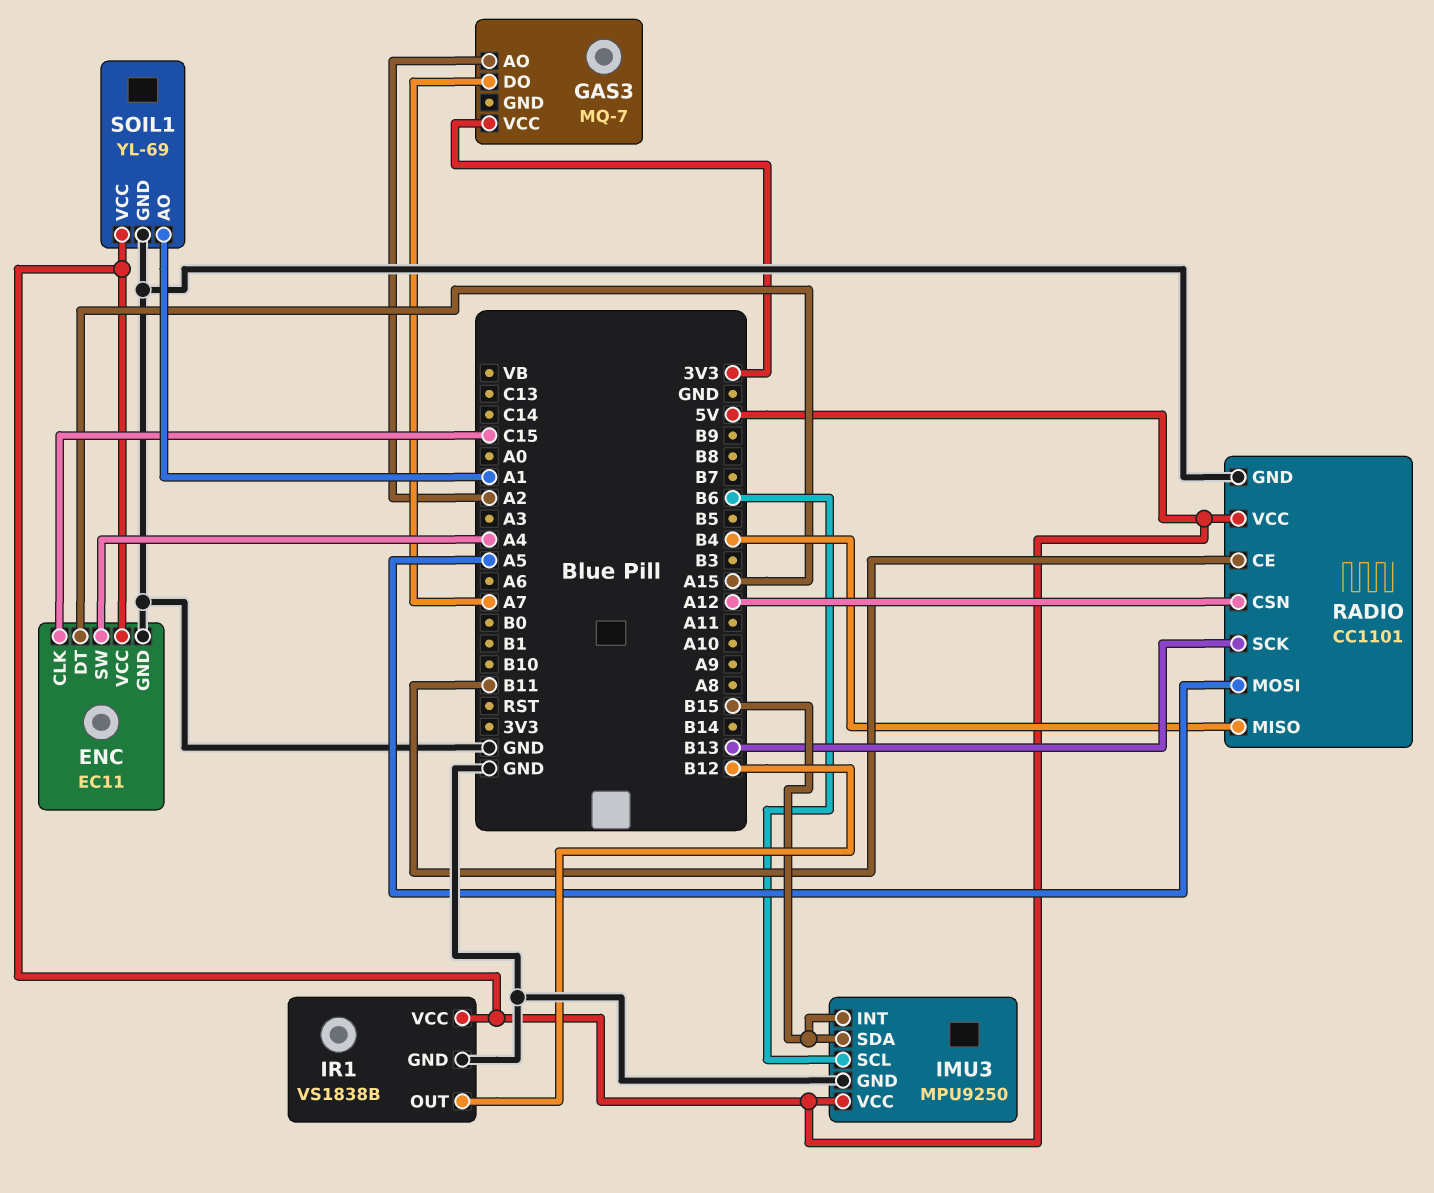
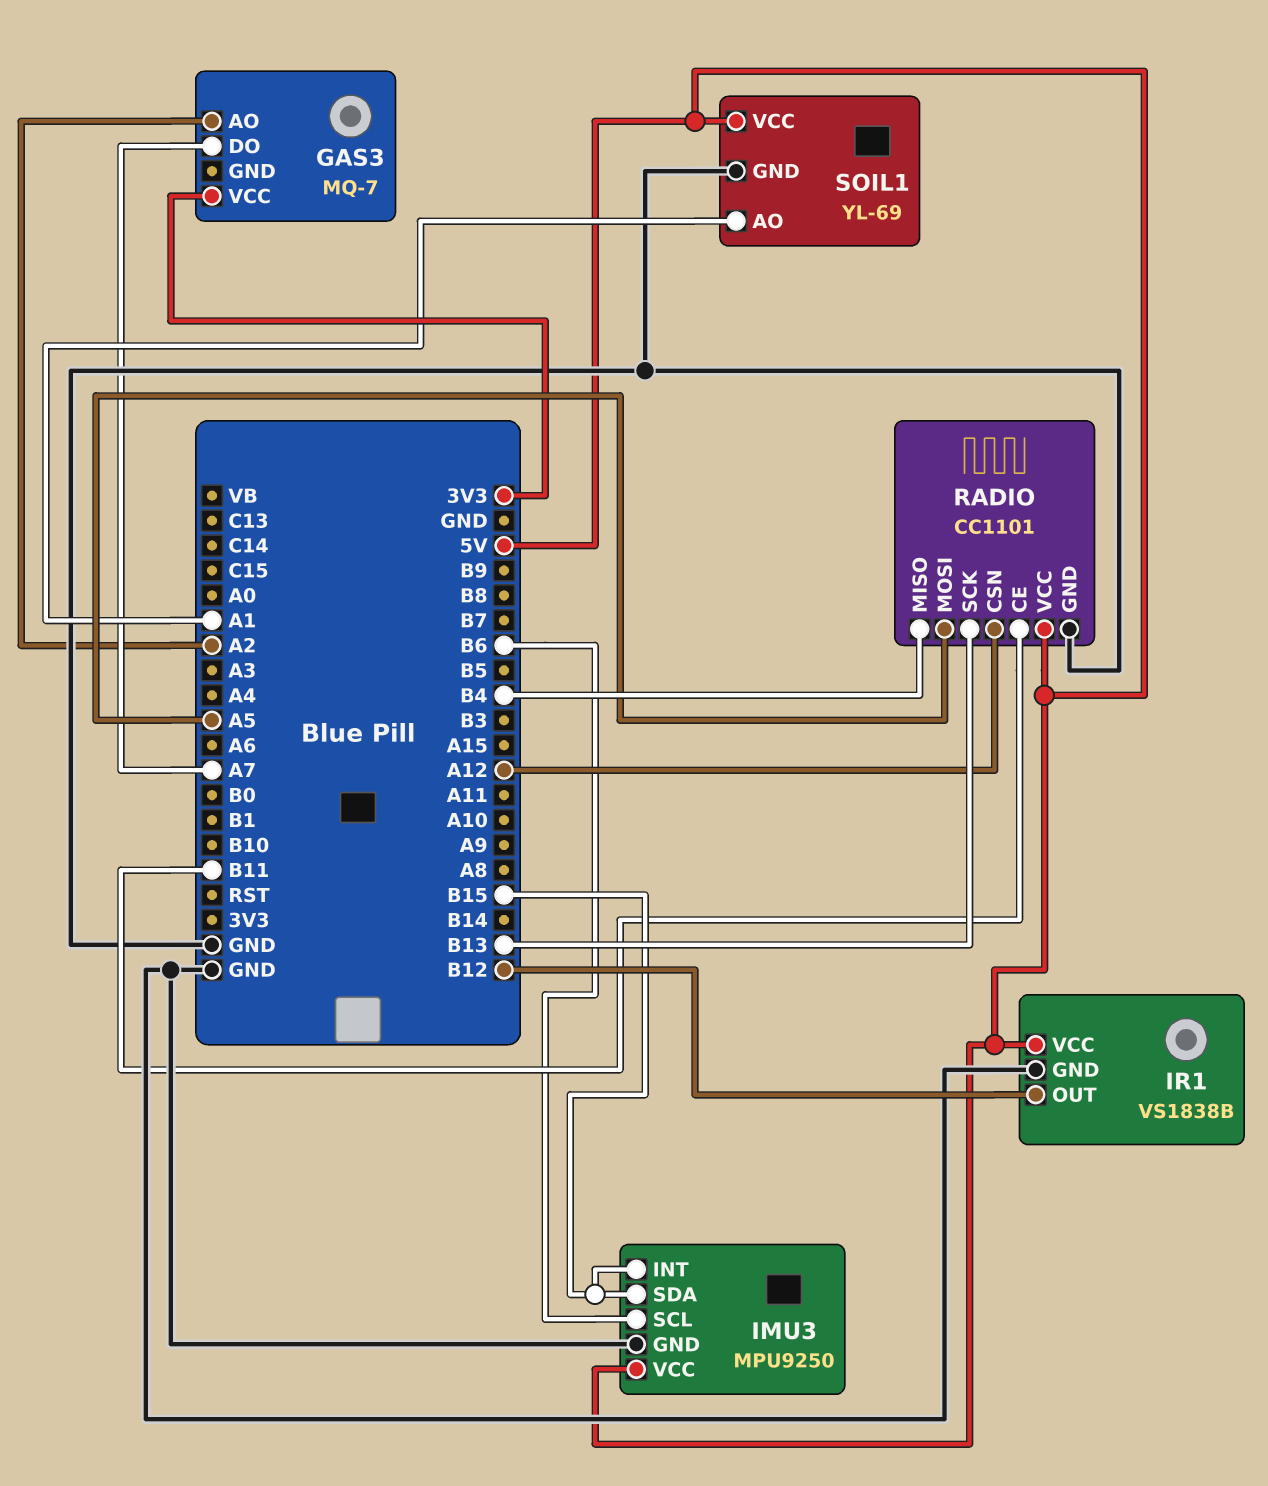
ENC: EC11 -> none
ENC pin CLK: C15 -> none
ENC pin DT: A15 -> none
ENC pin GND: GND -> none
ENC pin SW: A4 -> none
ENC pin VCC: 5V -> none

